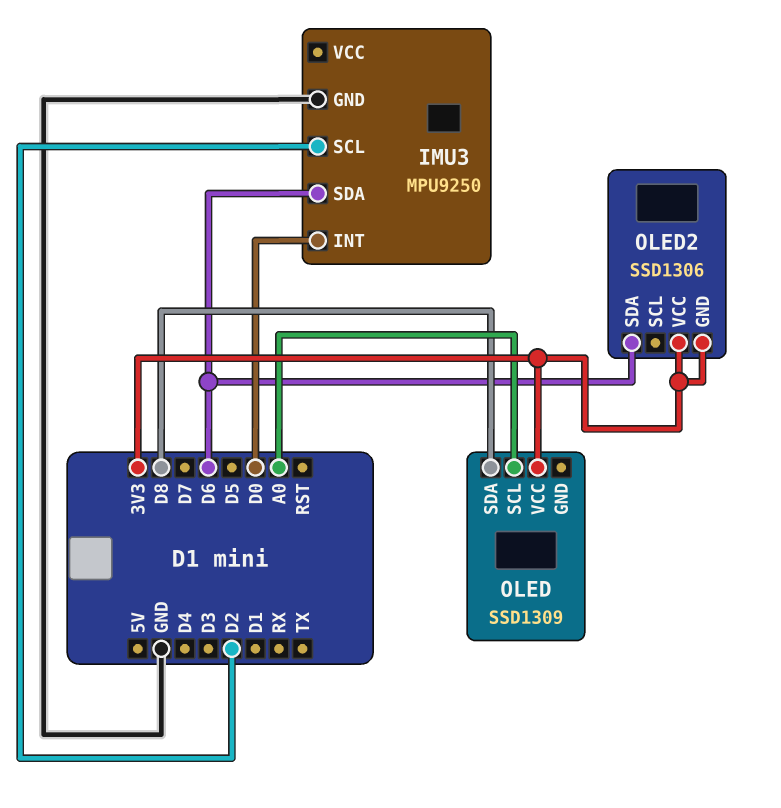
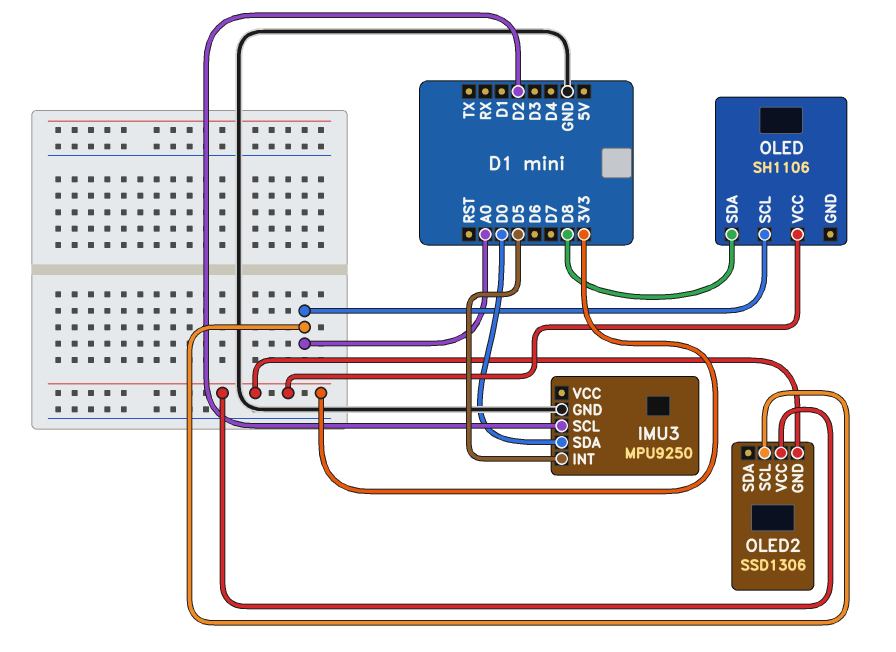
IMU3 pin INT: D0 -> D5
IMU3 pin SDA: D6 -> D0
OLED: SSD1309 -> SH1106
OLED2 pin SCL: none -> A0
OLED2 pin SDA: D6 -> none

